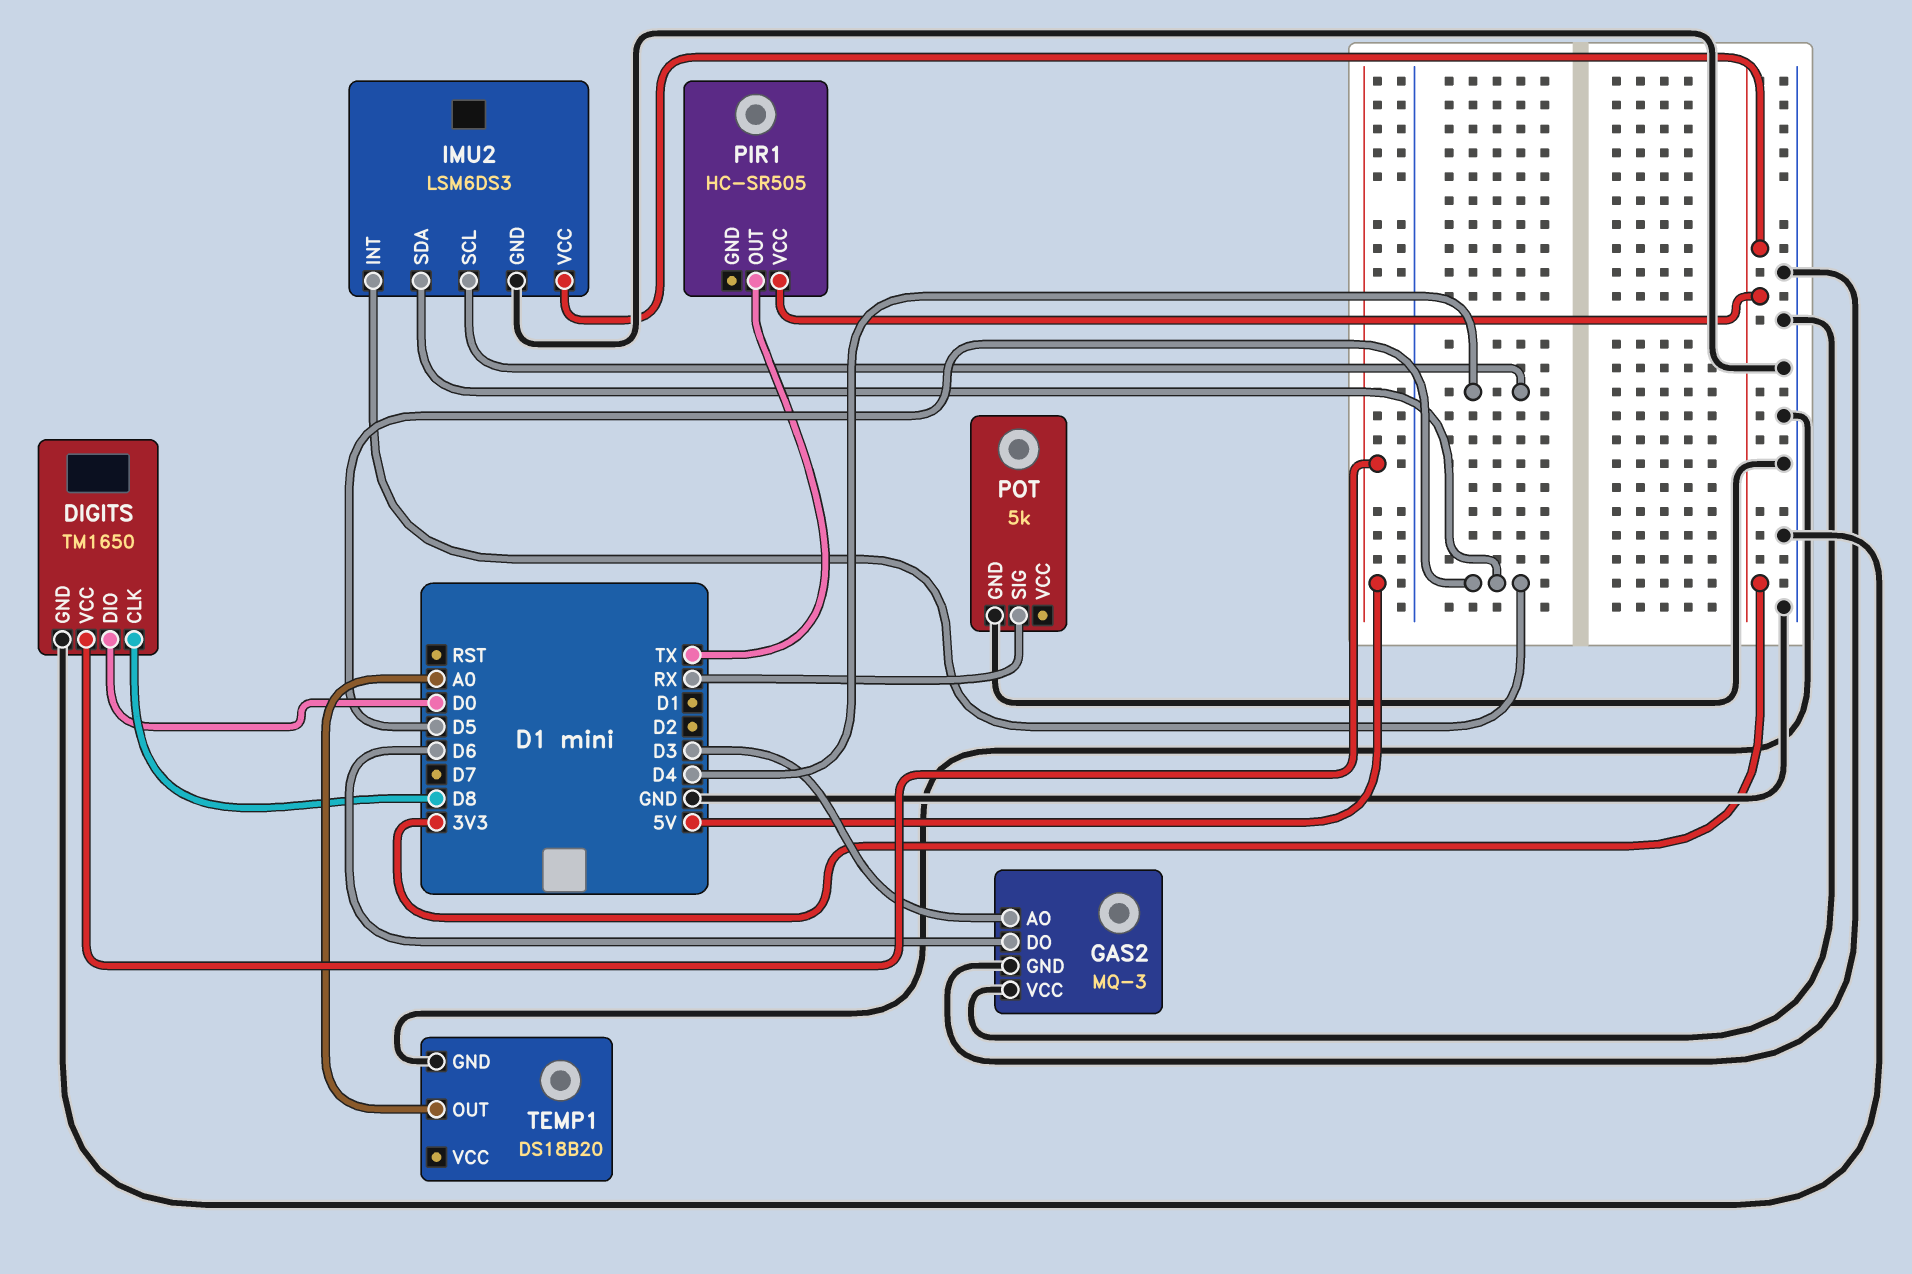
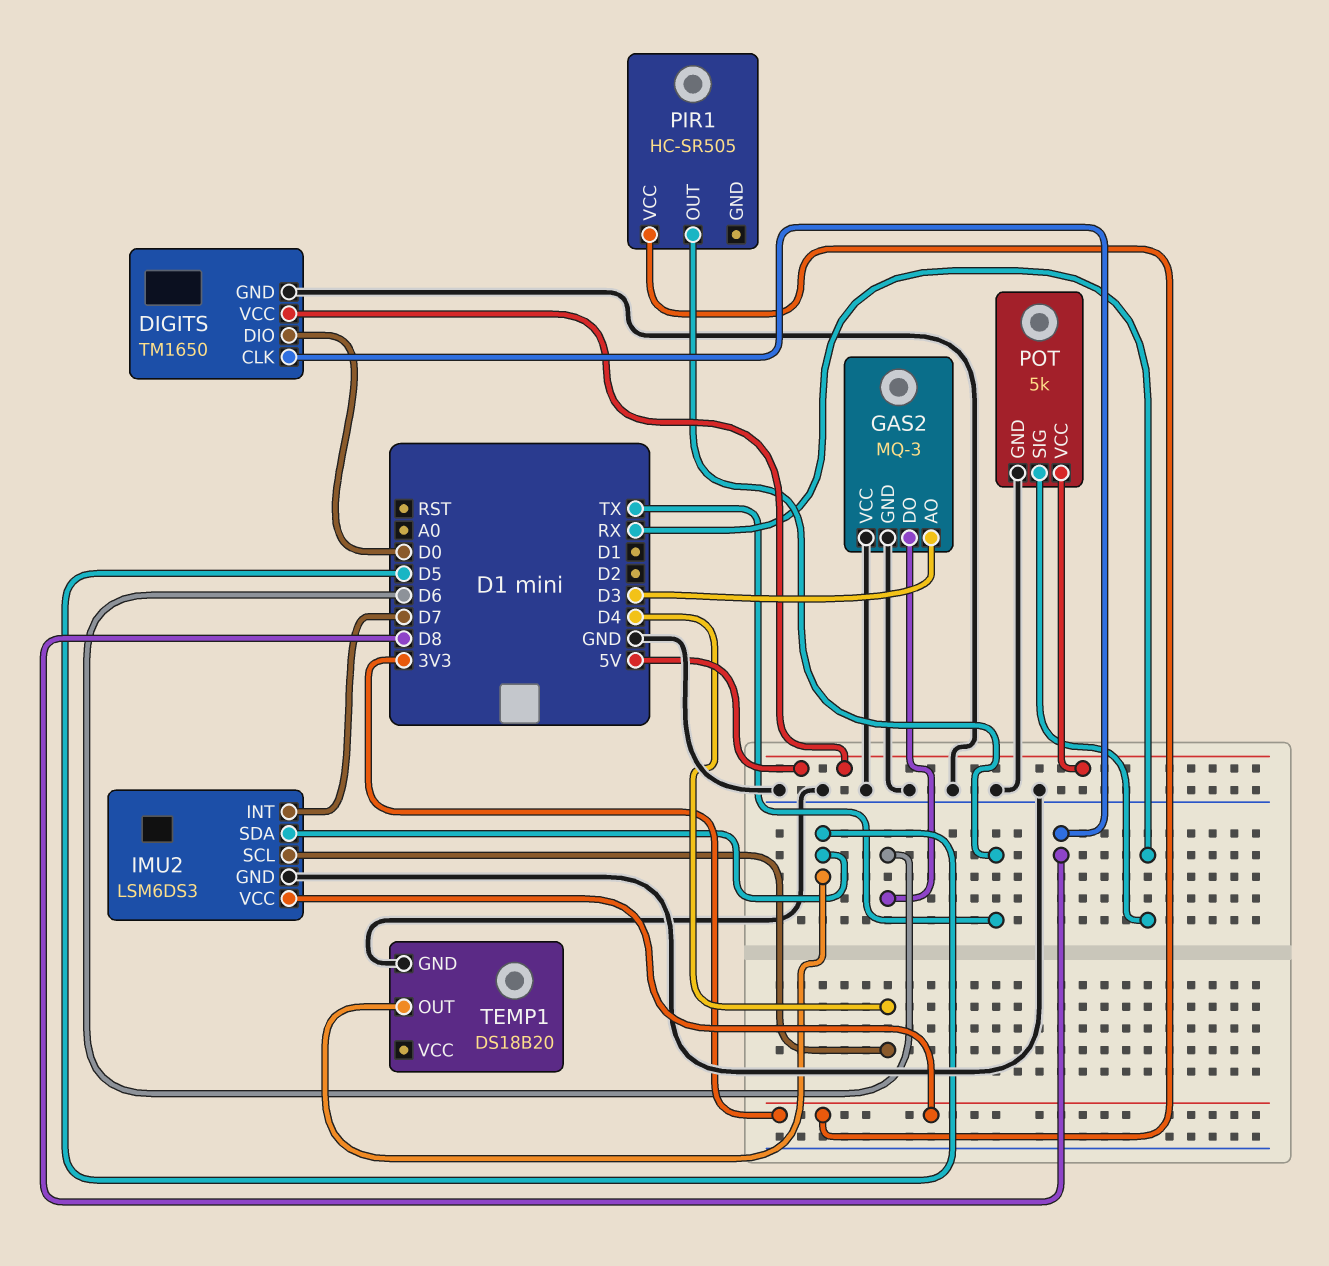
IMU2 pin INT: D5 -> D7
POT pin VCC: none -> 5V
TEMP1 pin OUT: A0 -> D5

